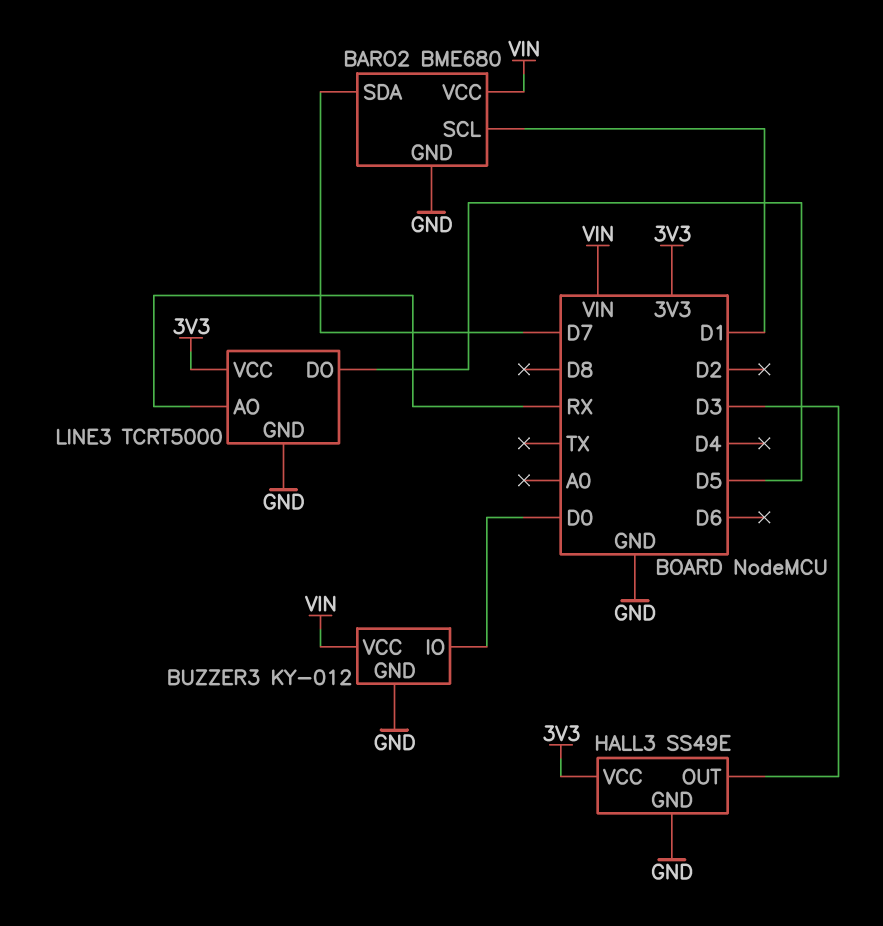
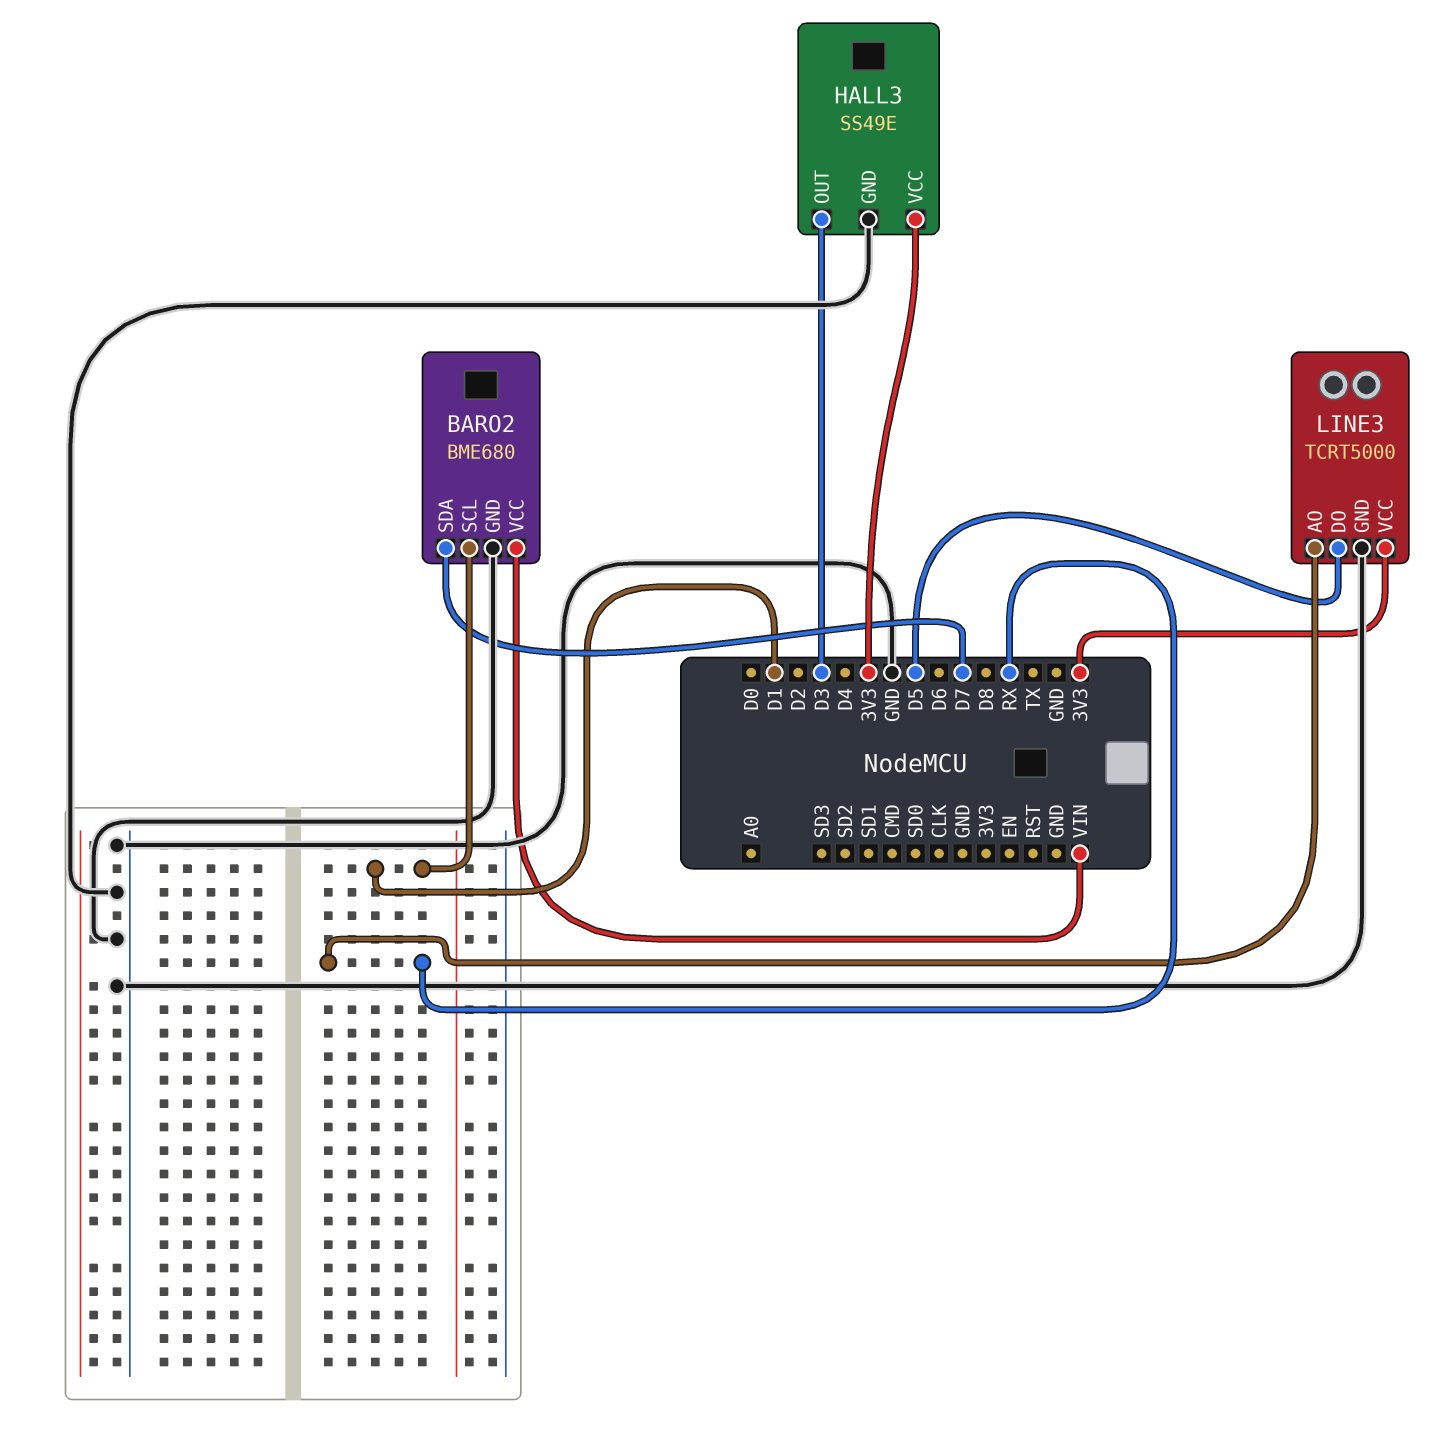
BUZZER3: KY-012 -> none
BUZZER3 pin GND: GND -> none
BUZZER3 pin IO: D0 -> none
BUZZER3 pin VCC: VIN -> none

